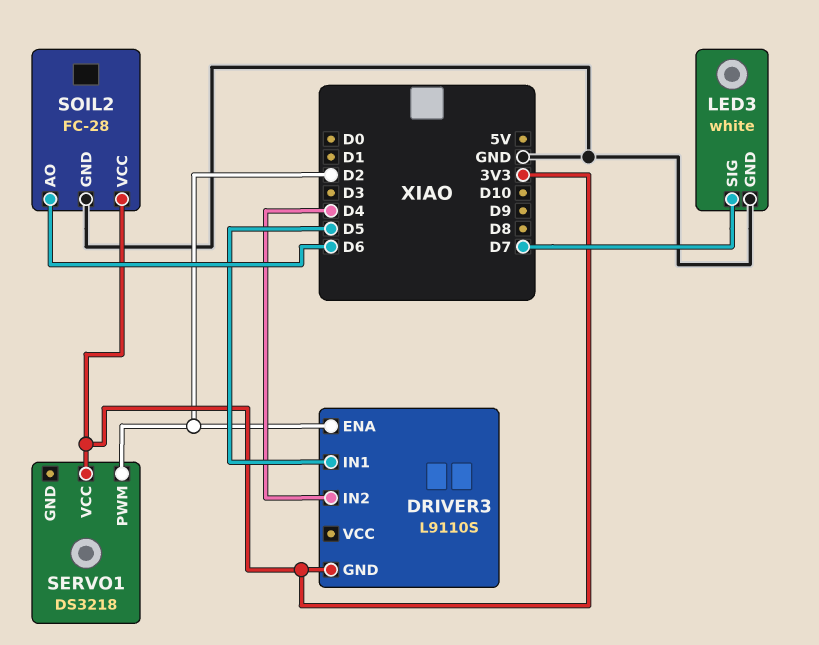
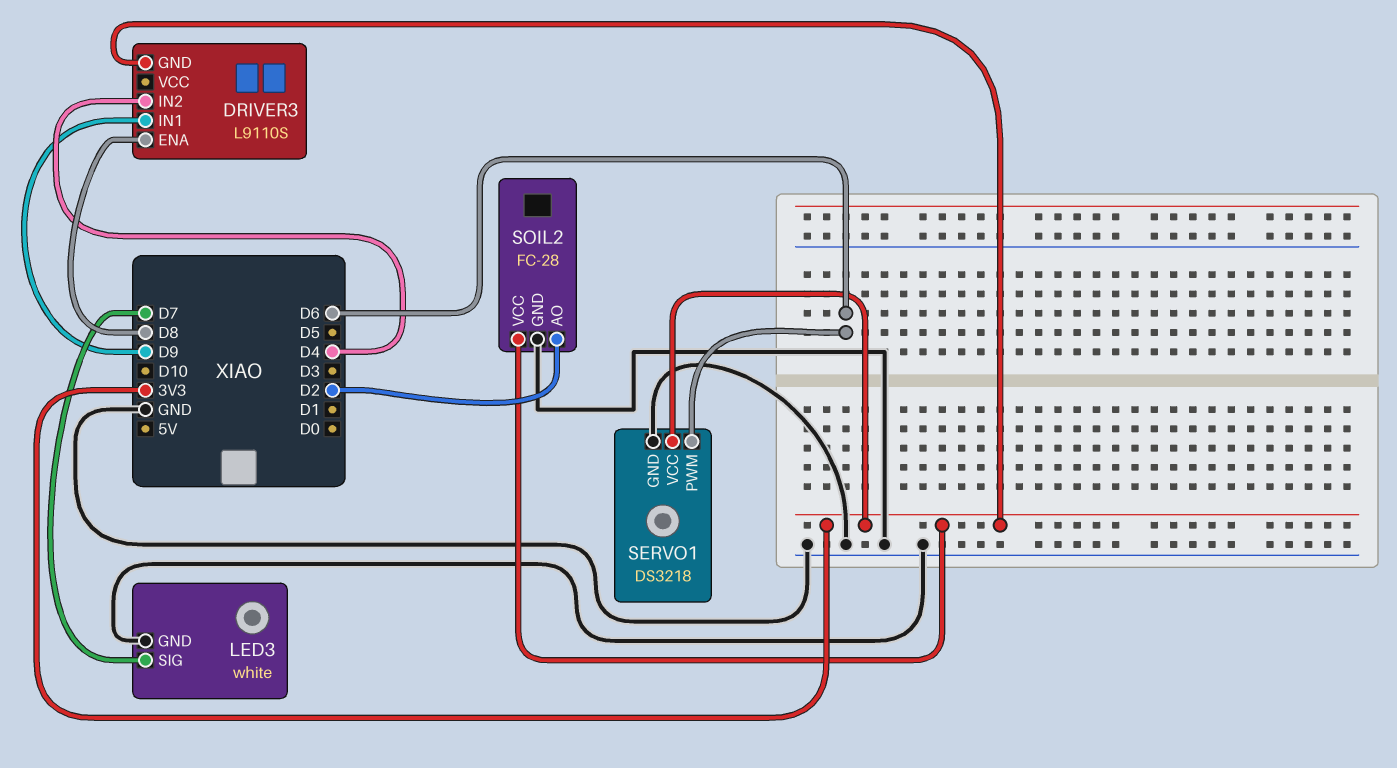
DRIVER3 pin ENA: D2 -> D8
DRIVER3 pin IN1: D5 -> D9
SERVO1 pin GND: none -> GND
SERVO1 pin PWM: D2 -> D6
SOIL2 pin AO: D6 -> D2

